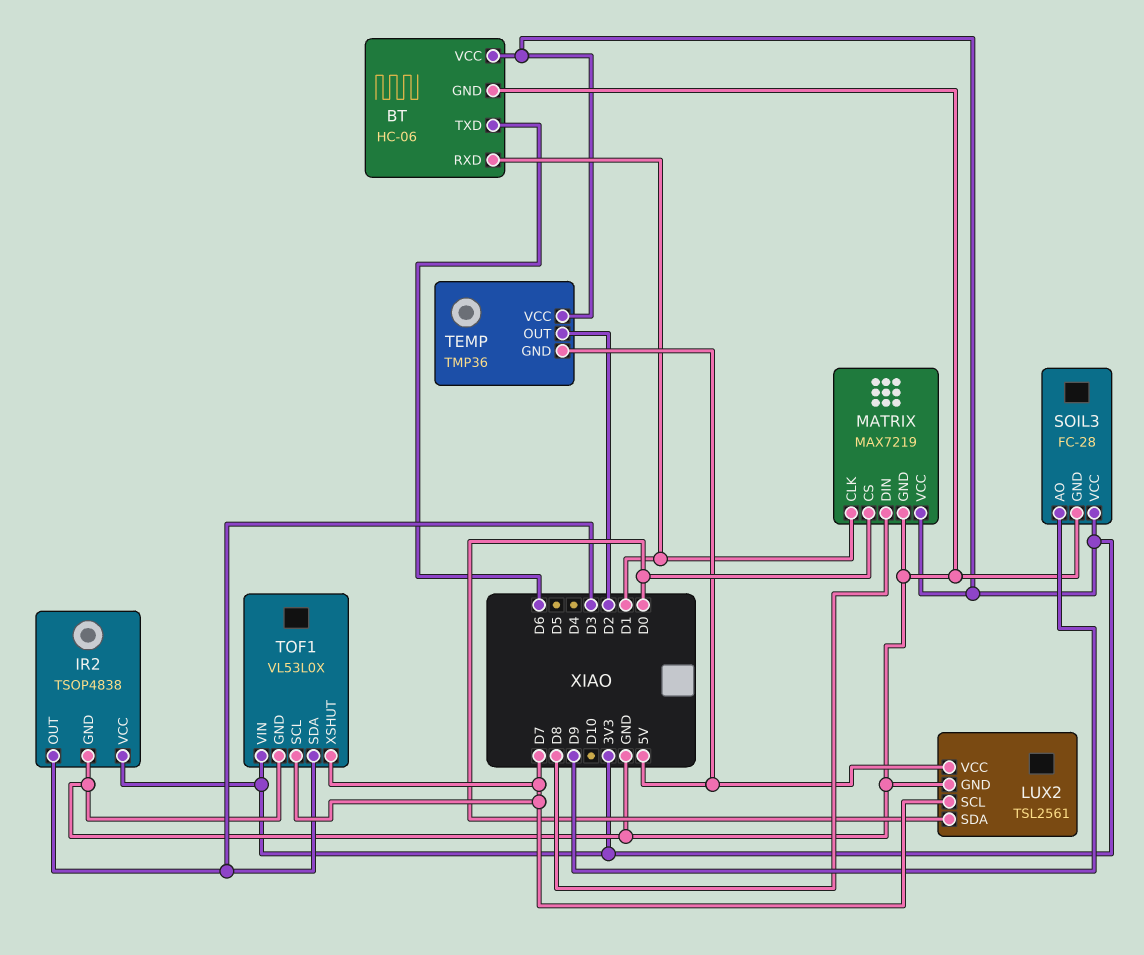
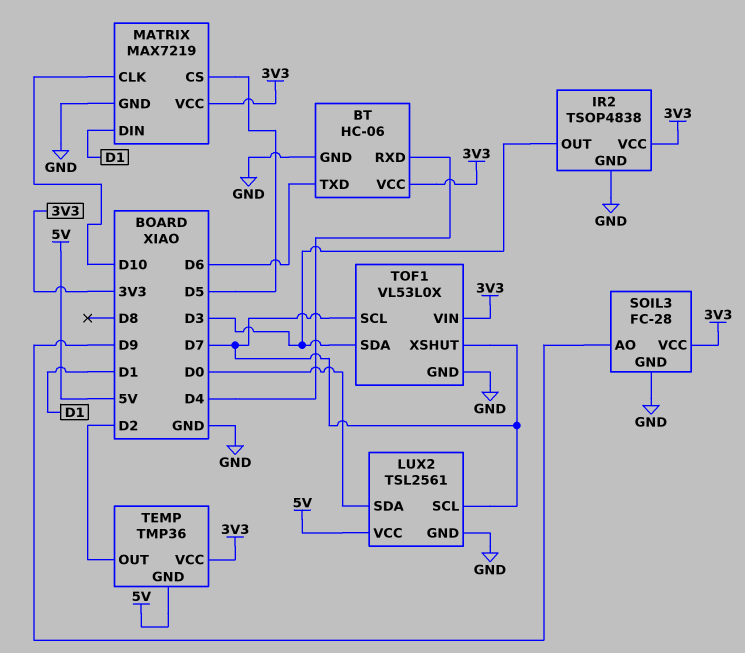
BT pin RXD: D1 -> D4
MATRIX pin CLK: D1 -> D10
MATRIX pin CS: D0 -> D5
MATRIX pin DIN: D8 -> D1

